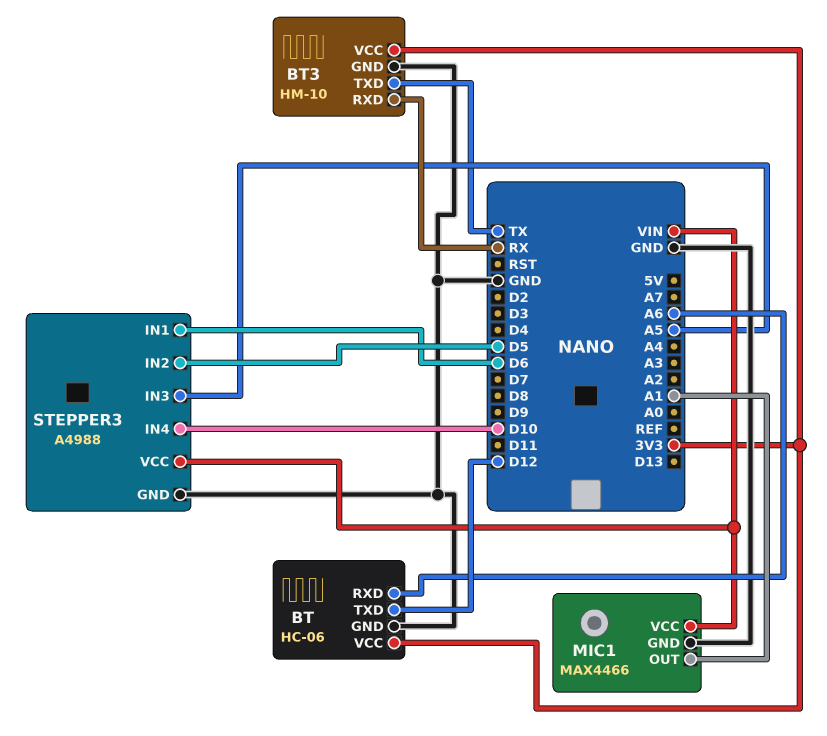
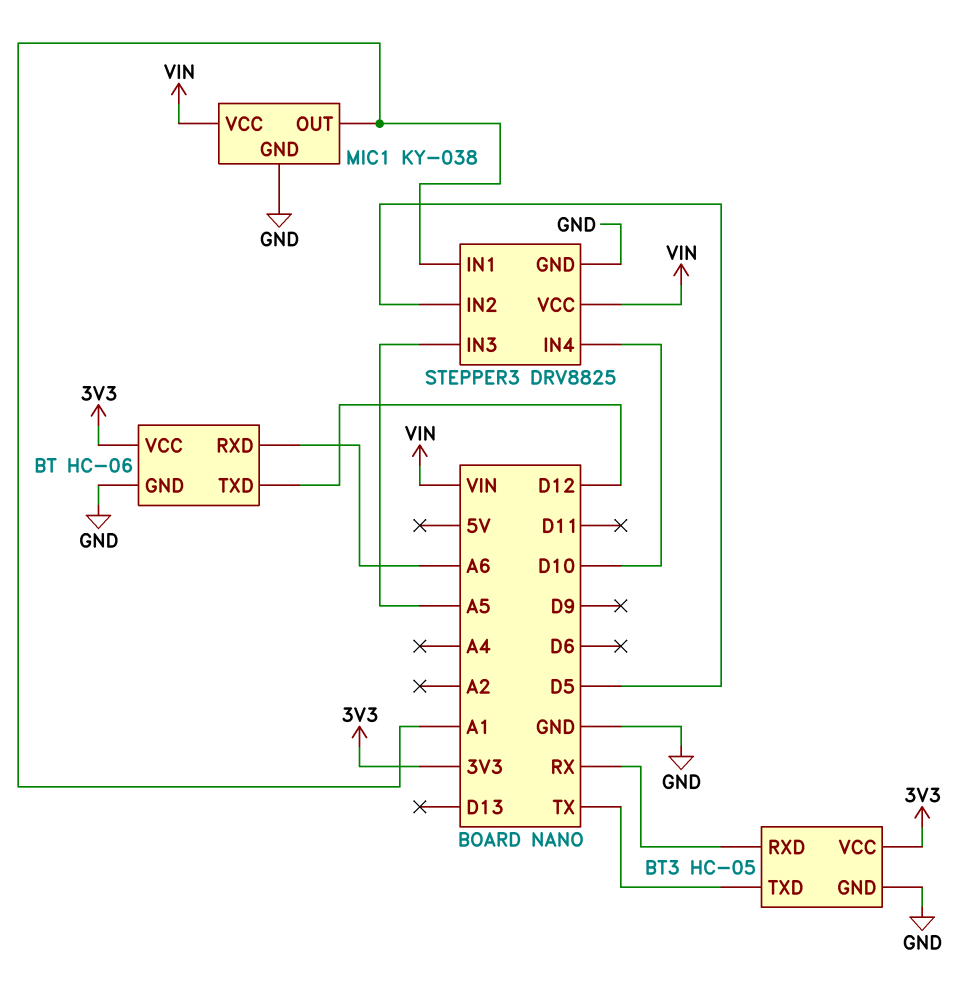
BT3: HM-10 -> HC-05
MIC1: MAX4466 -> KY-038
STEPPER3: A4988 -> DRV8825
STEPPER3 pin IN1: D6 -> A1

